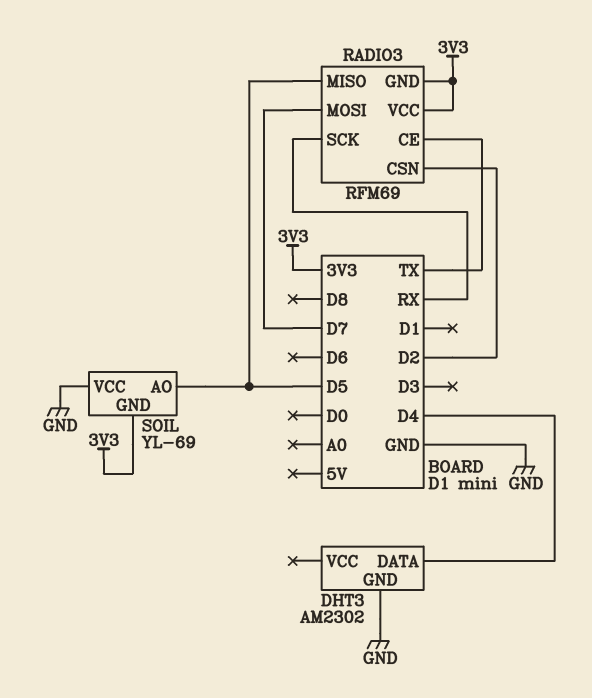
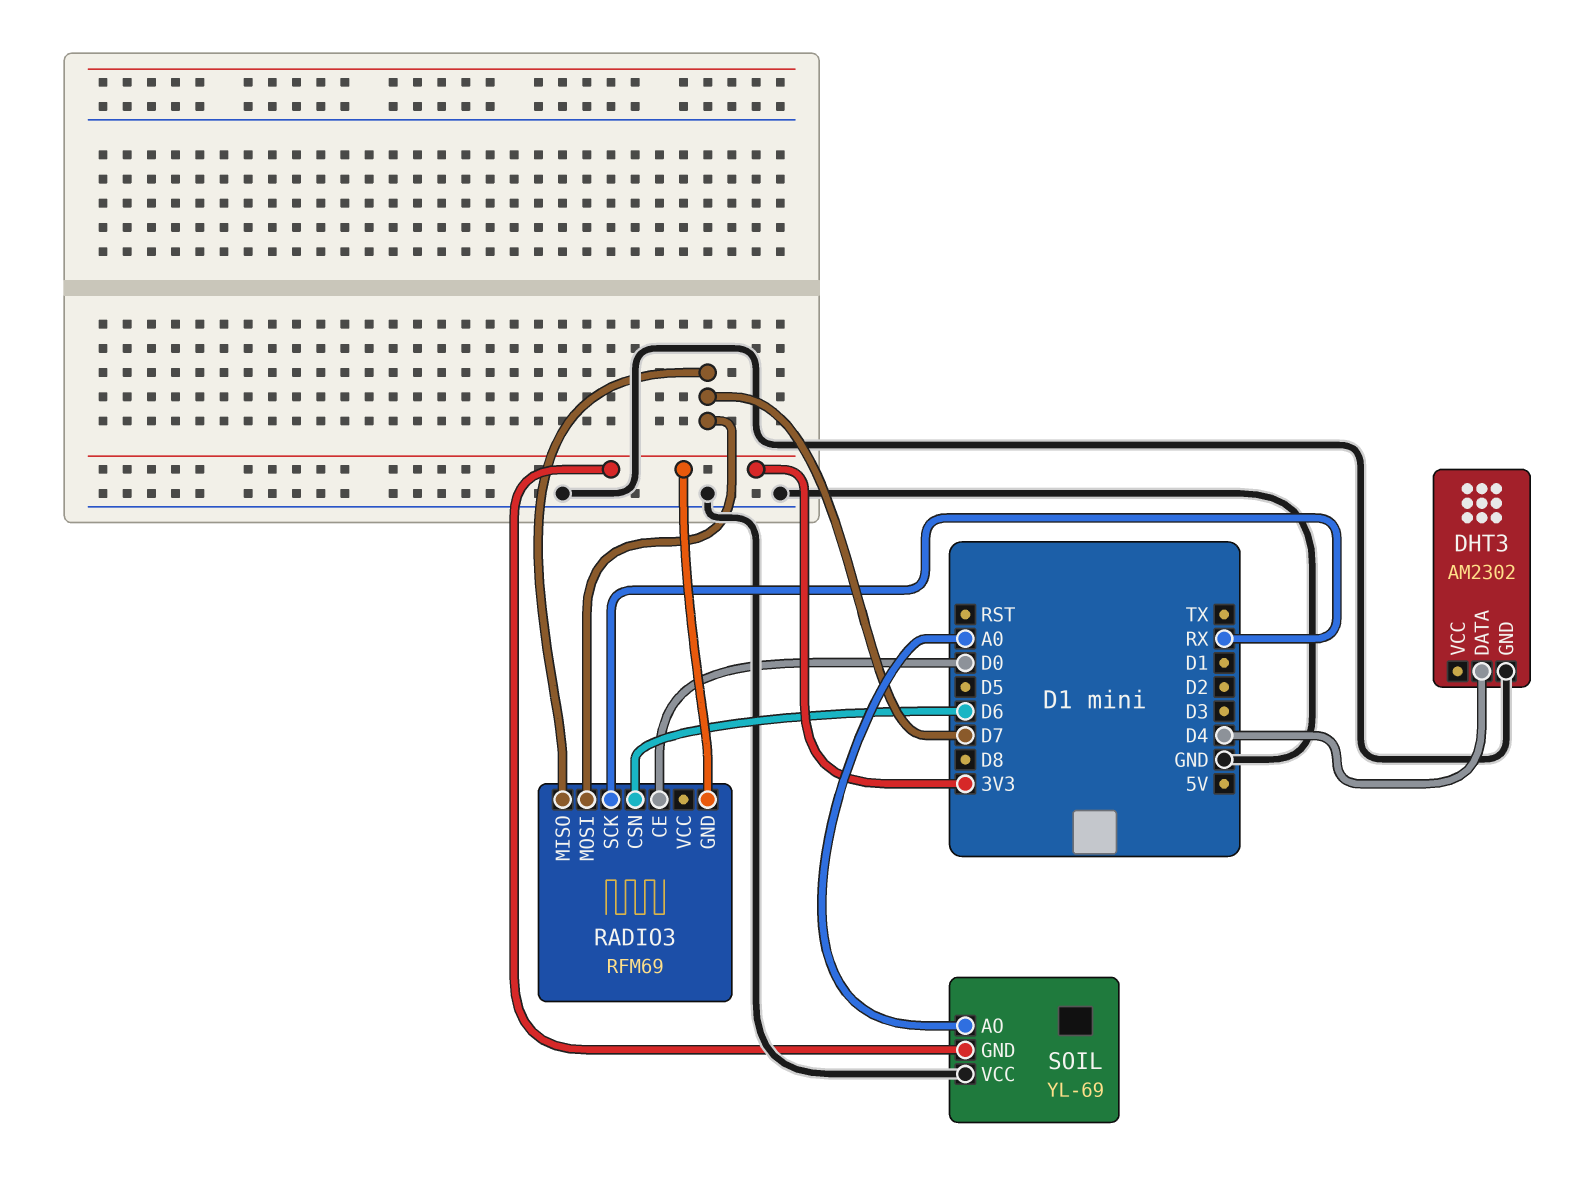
RADIO3 pin CE: TX -> D0
RADIO3 pin CSN: D2 -> D6
RADIO3 pin MISO: D5 -> D7
RADIO3 pin VCC: 3V3 -> none
SOIL pin AO: D5 -> A0

